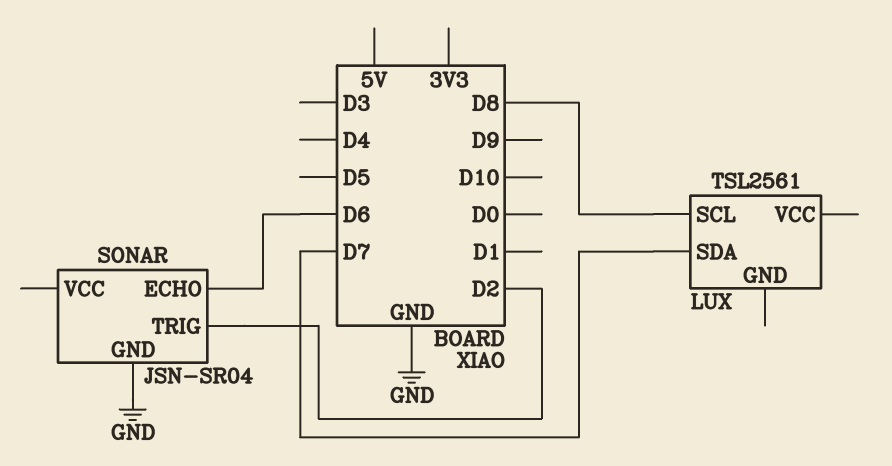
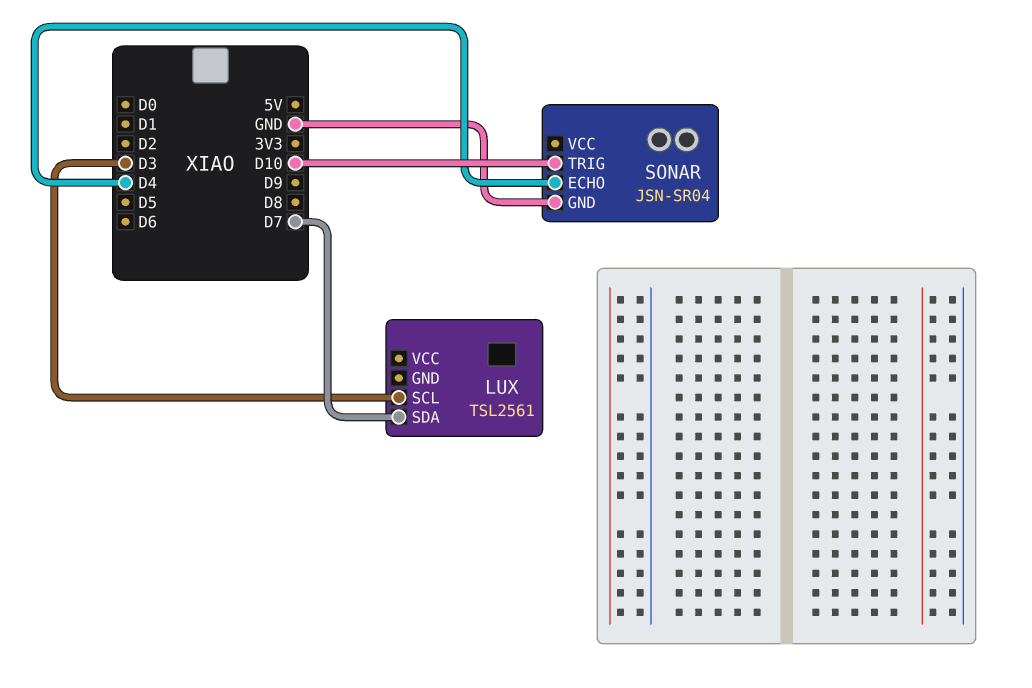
LUX pin SCL: D8 -> D3
SONAR pin ECHO: D6 -> D4
SONAR pin TRIG: D2 -> D10

